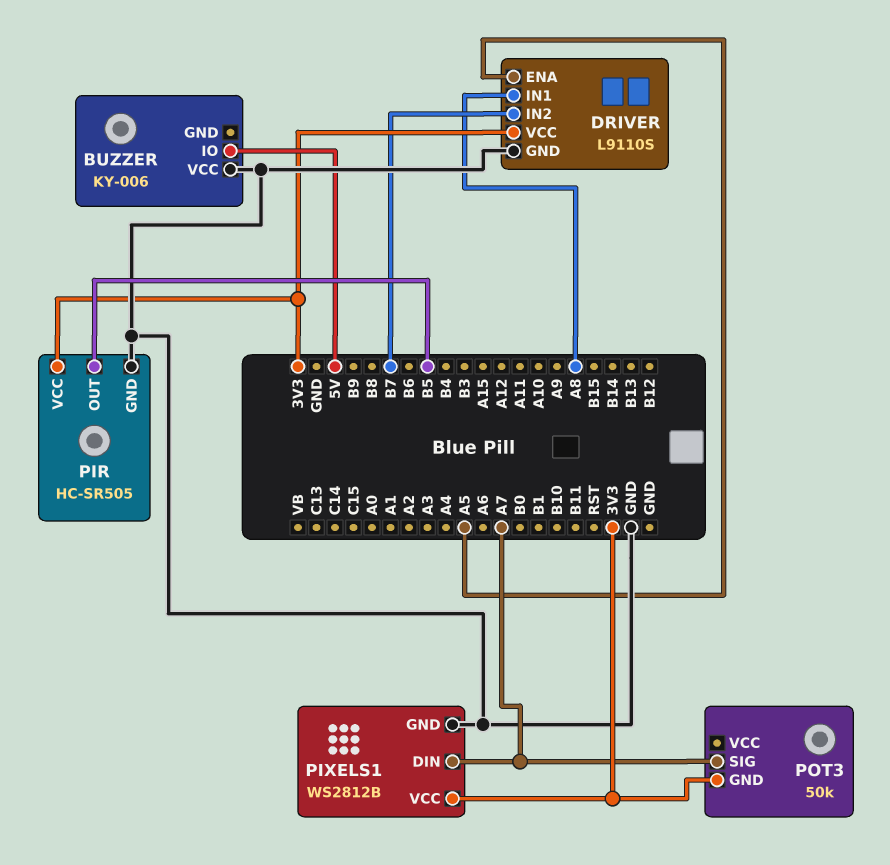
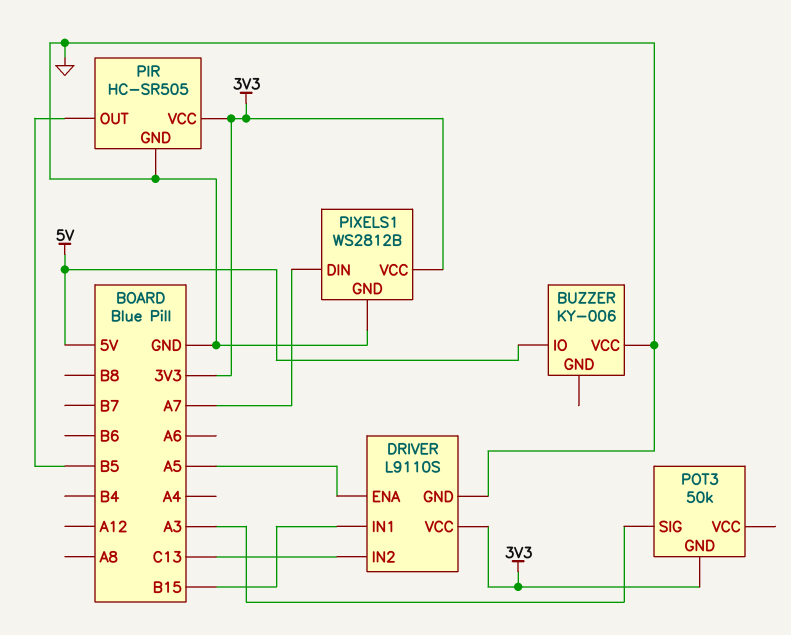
DRIVER pin IN1: A8 -> B15
DRIVER pin IN2: B7 -> C13
POT3 pin SIG: A7 -> A3

